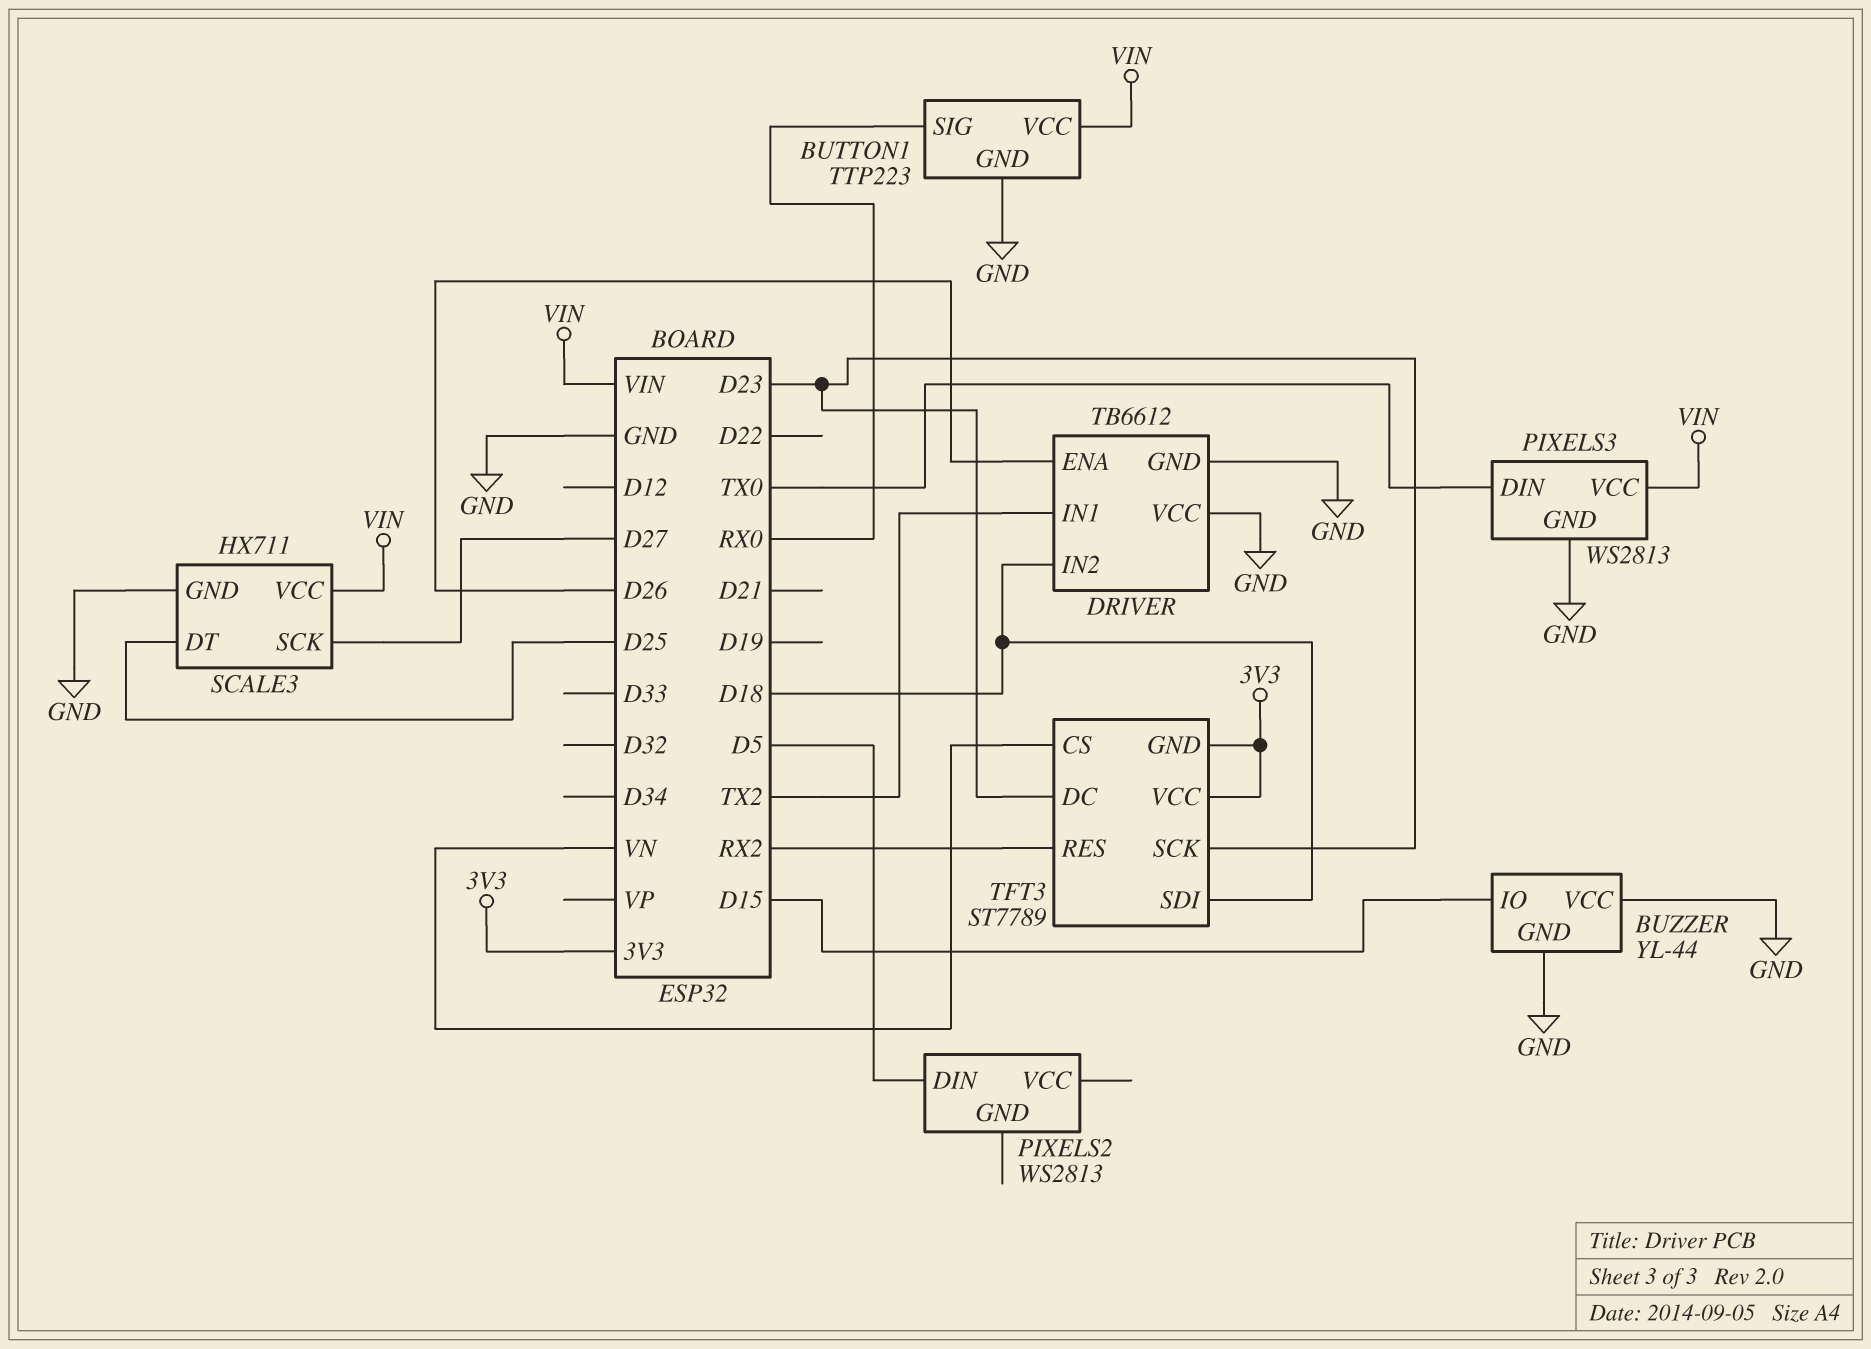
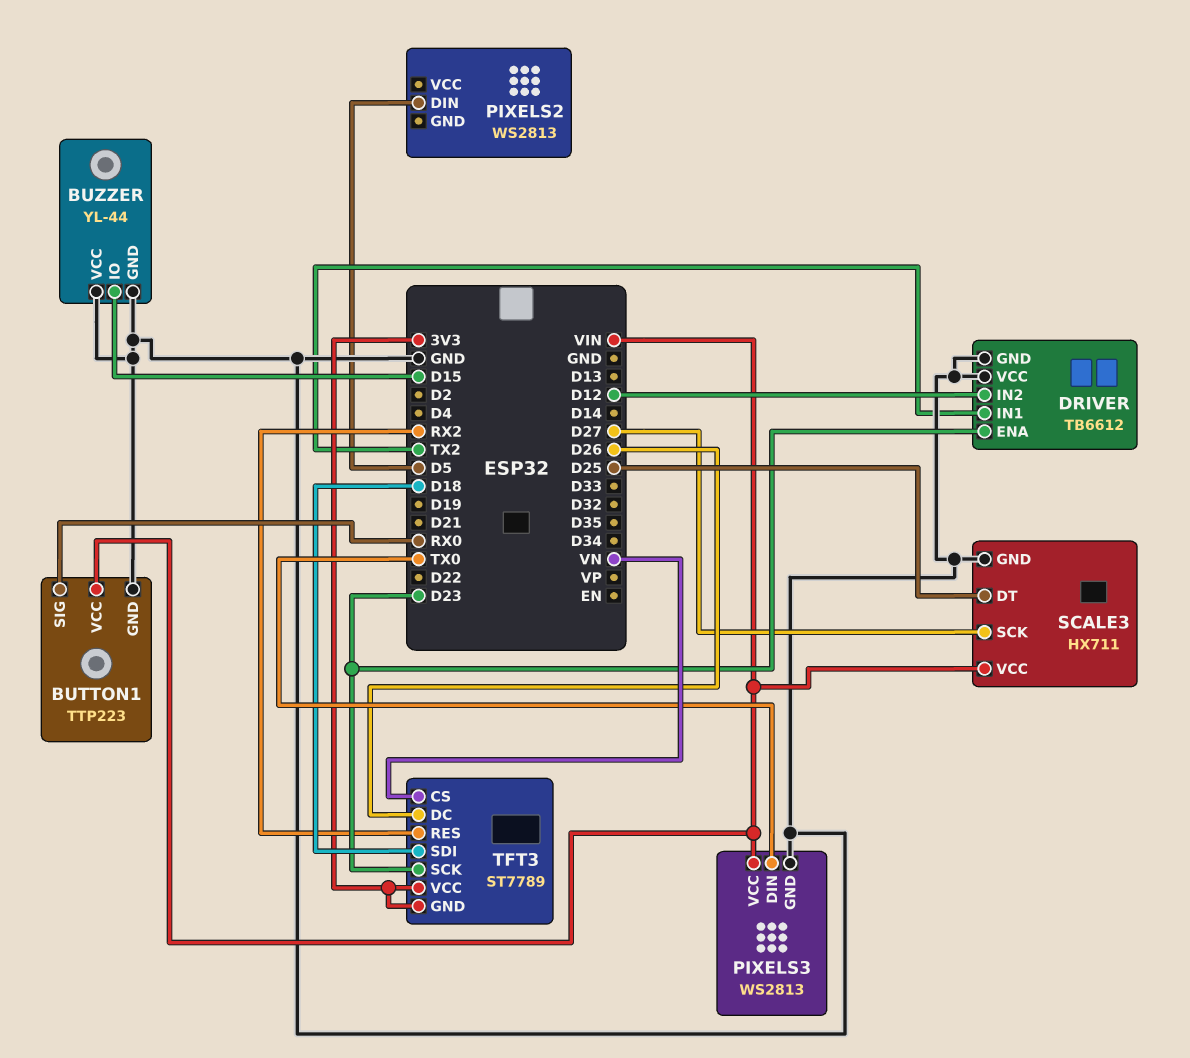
DRIVER pin ENA: D26 -> D23
DRIVER pin IN2: D18 -> D12
TFT3 pin DC: D23 -> D26

